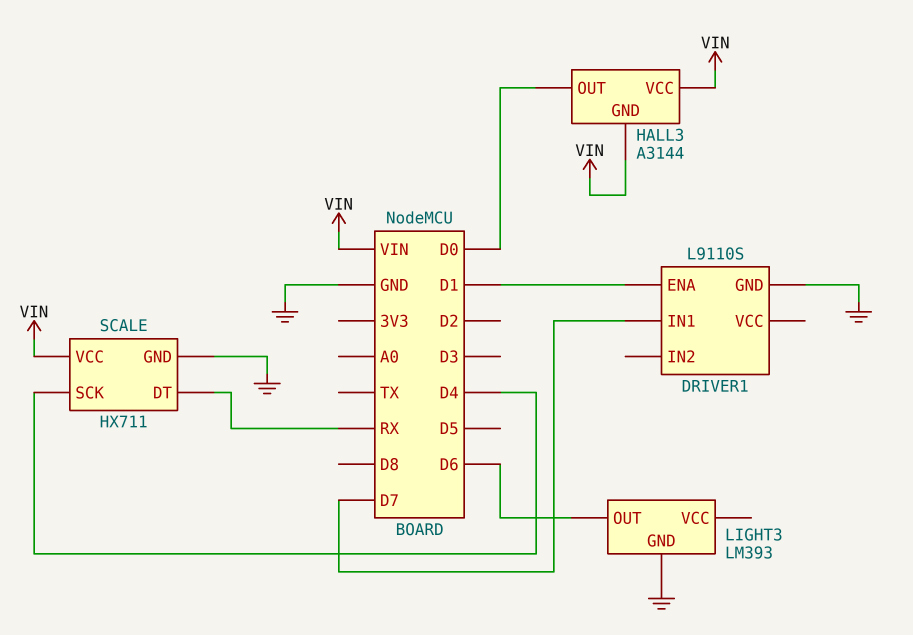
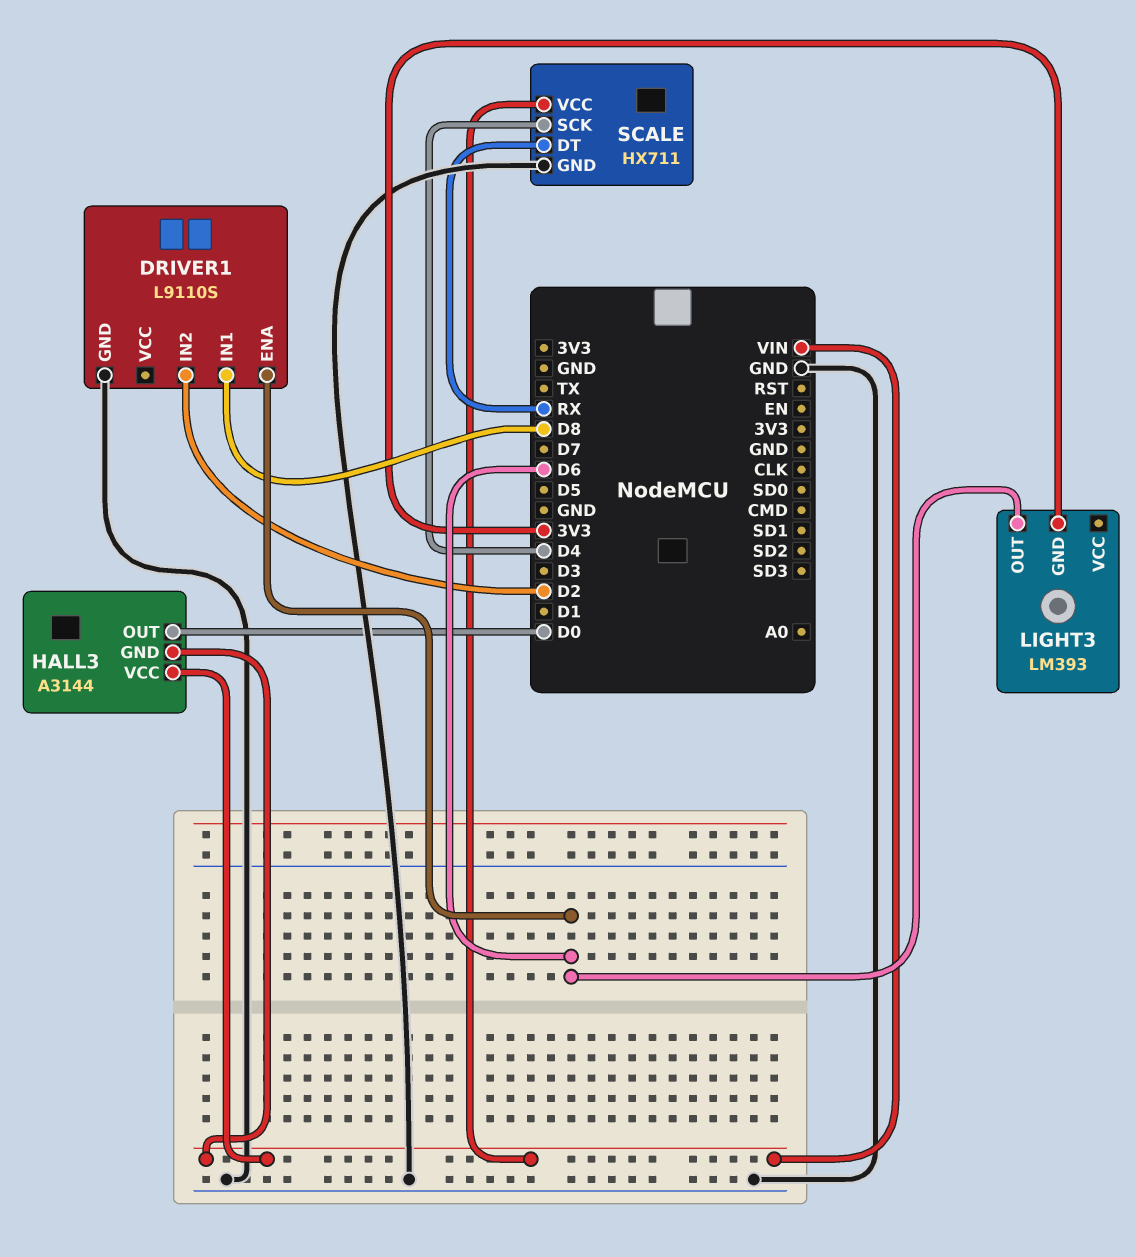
DRIVER1 pin ENA: D1 -> D6
DRIVER1 pin IN1: D7 -> D8
DRIVER1 pin IN2: none -> D2
LIGHT3 pin GND: GND -> 3V3

